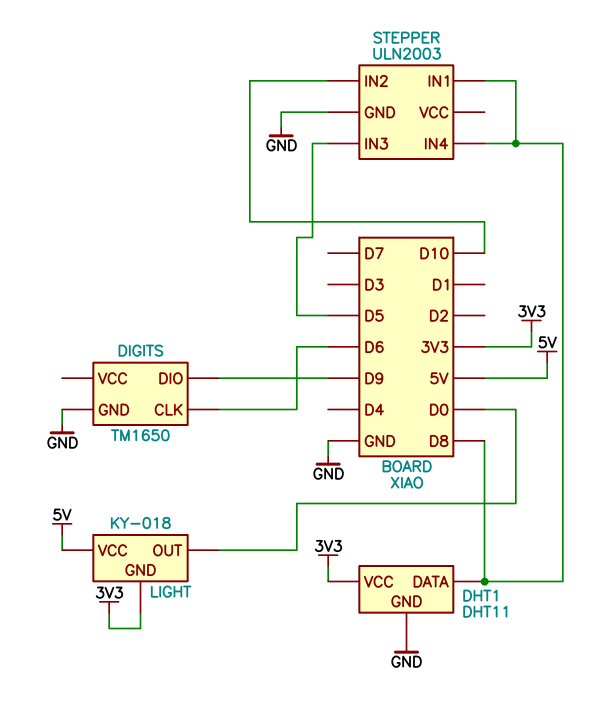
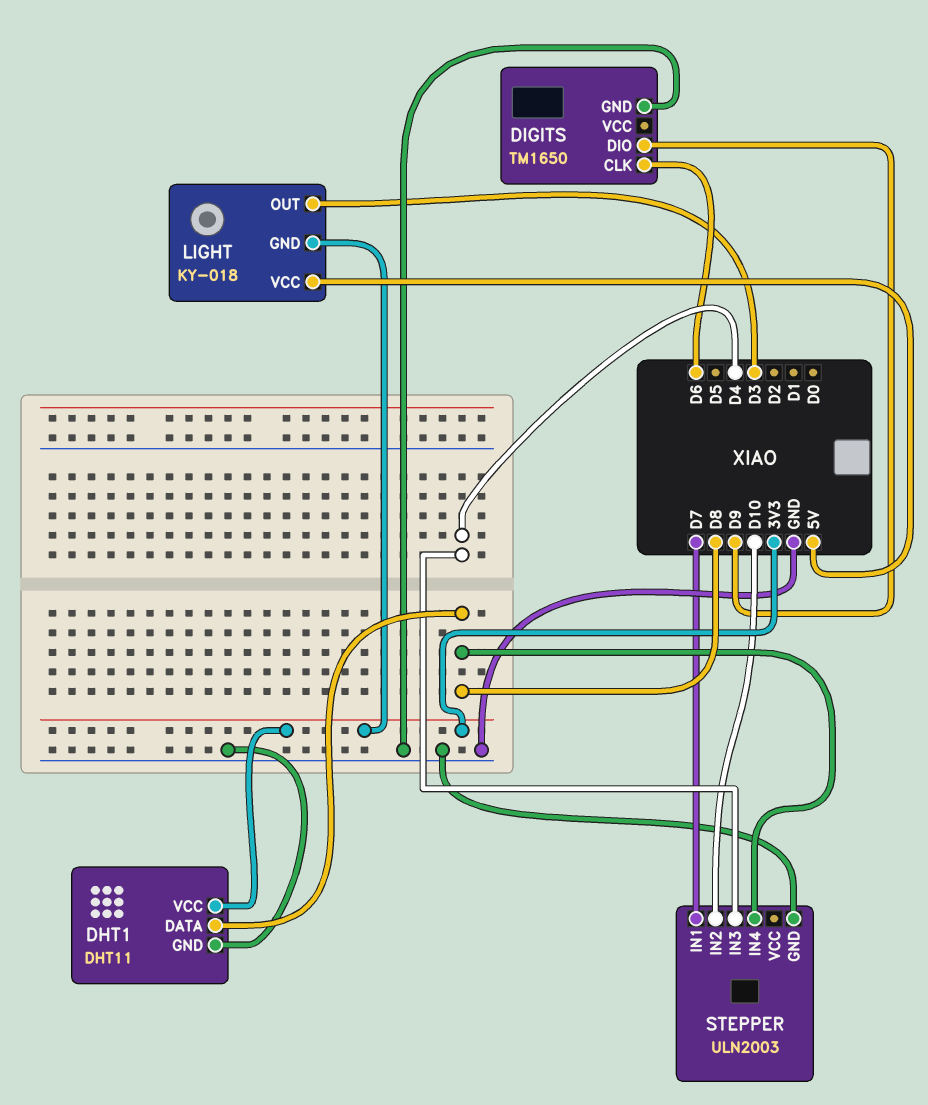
LIGHT pin OUT: D0 -> D3
STEPPER pin IN1: D8 -> D7
STEPPER pin IN3: D5 -> D4

